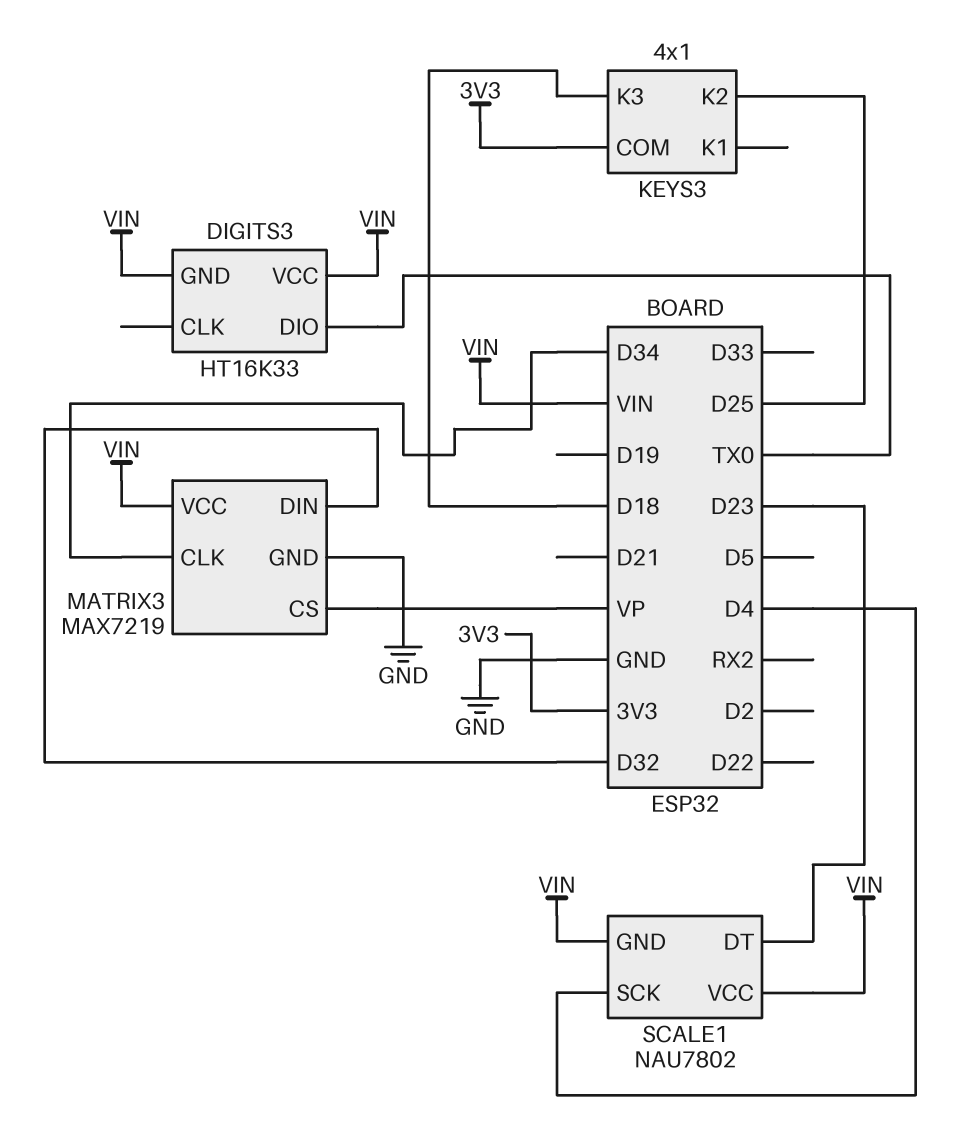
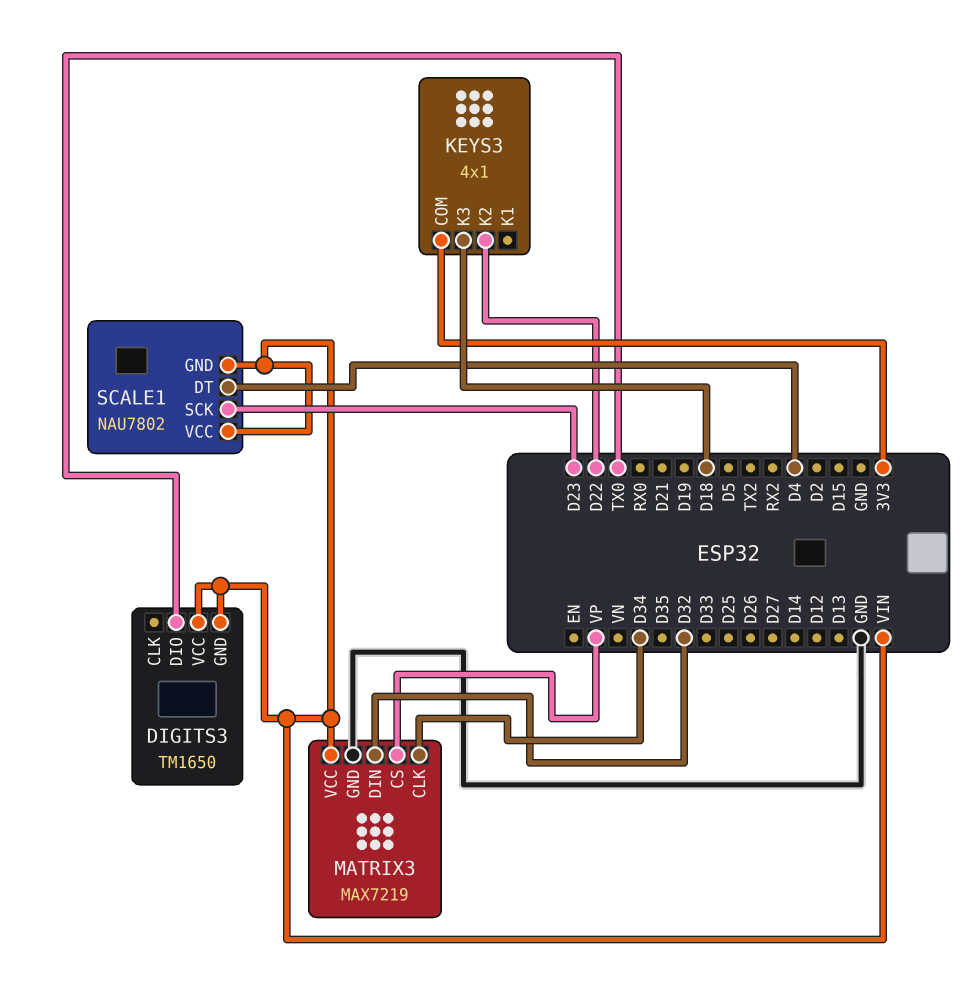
DIGITS3: HT16K33 -> TM1650
KEYS3 pin K2: D25 -> D22
SCALE1 pin DT: D23 -> D4
SCALE1 pin SCK: D4 -> D23

